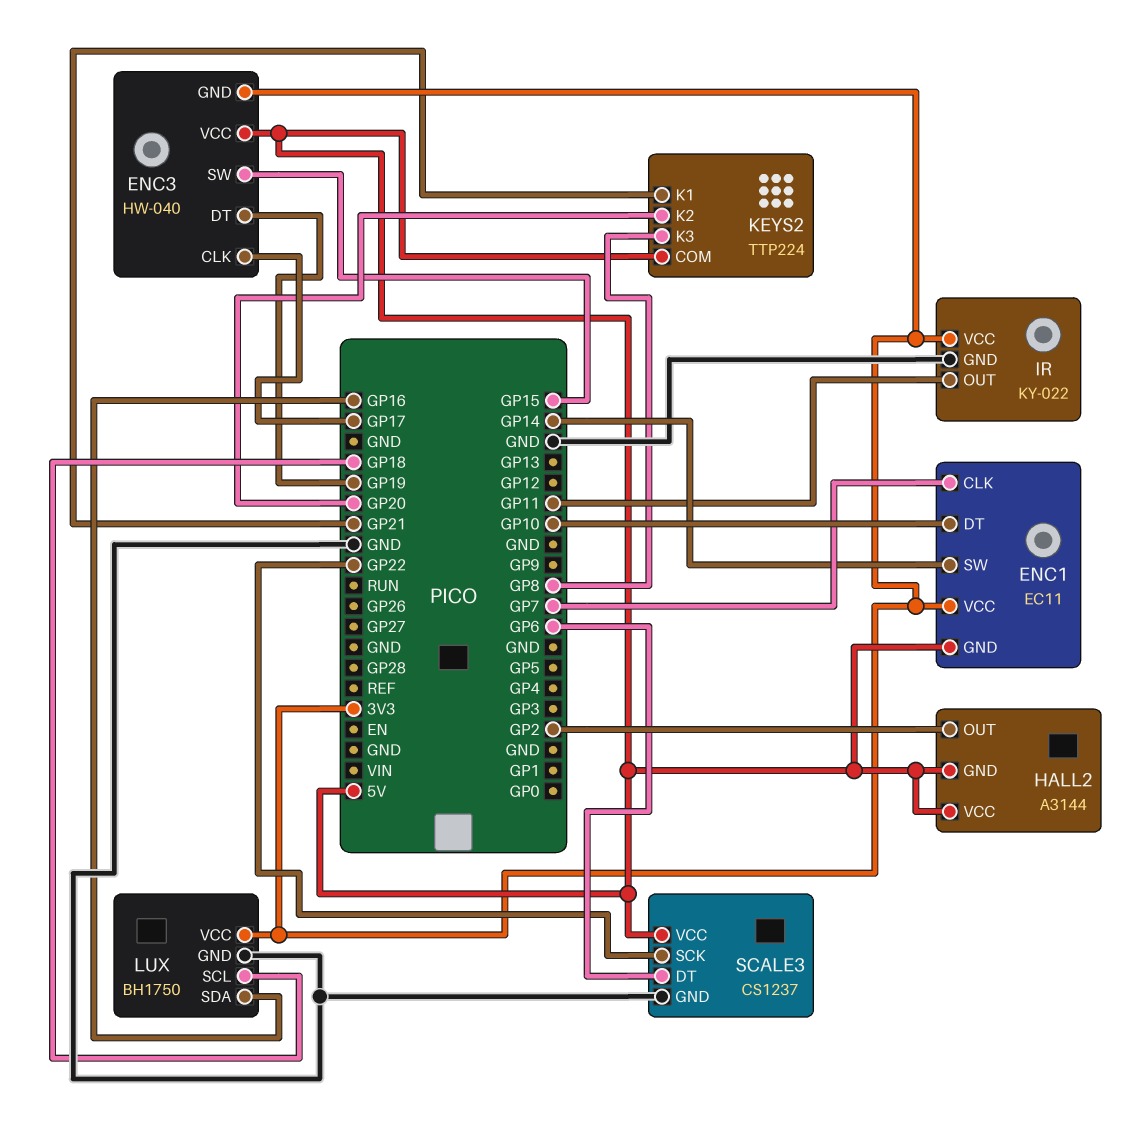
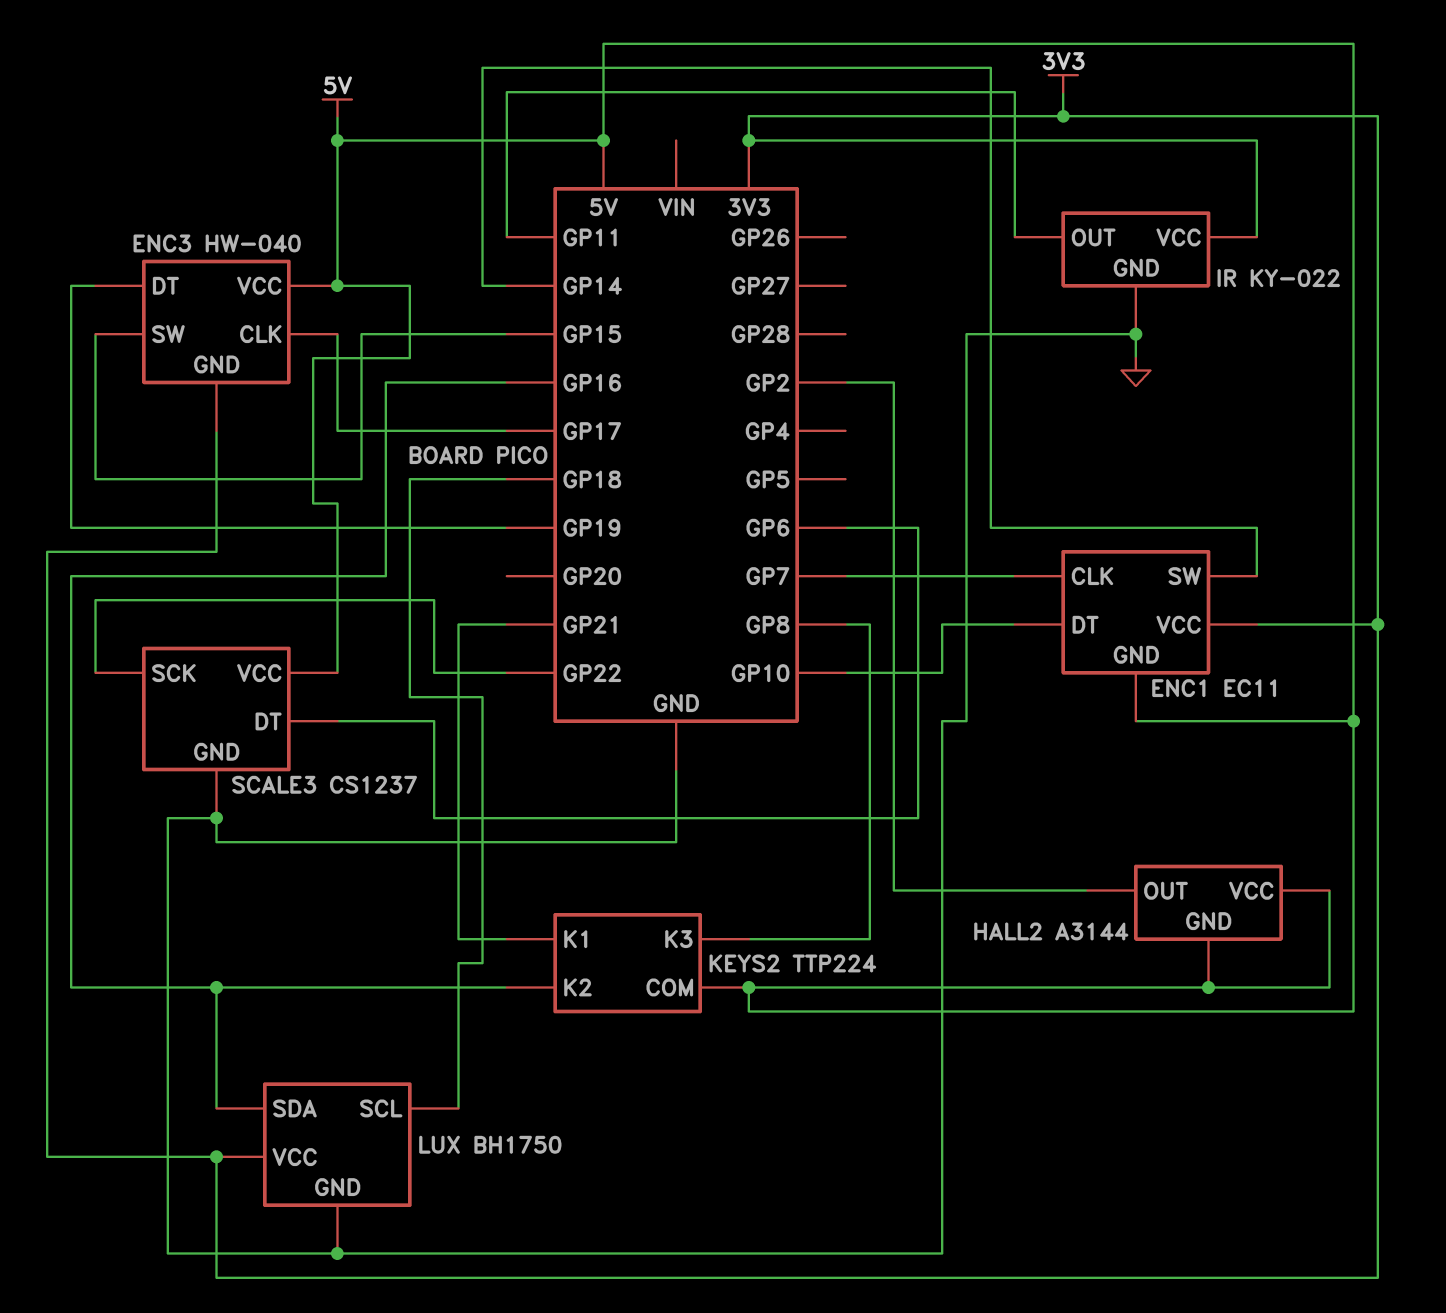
KEYS2 pin K2: GP20 -> GP16

